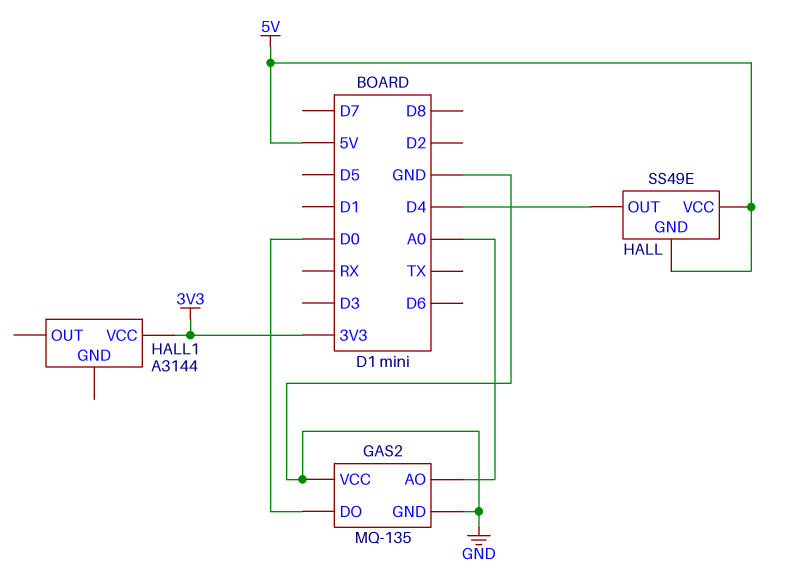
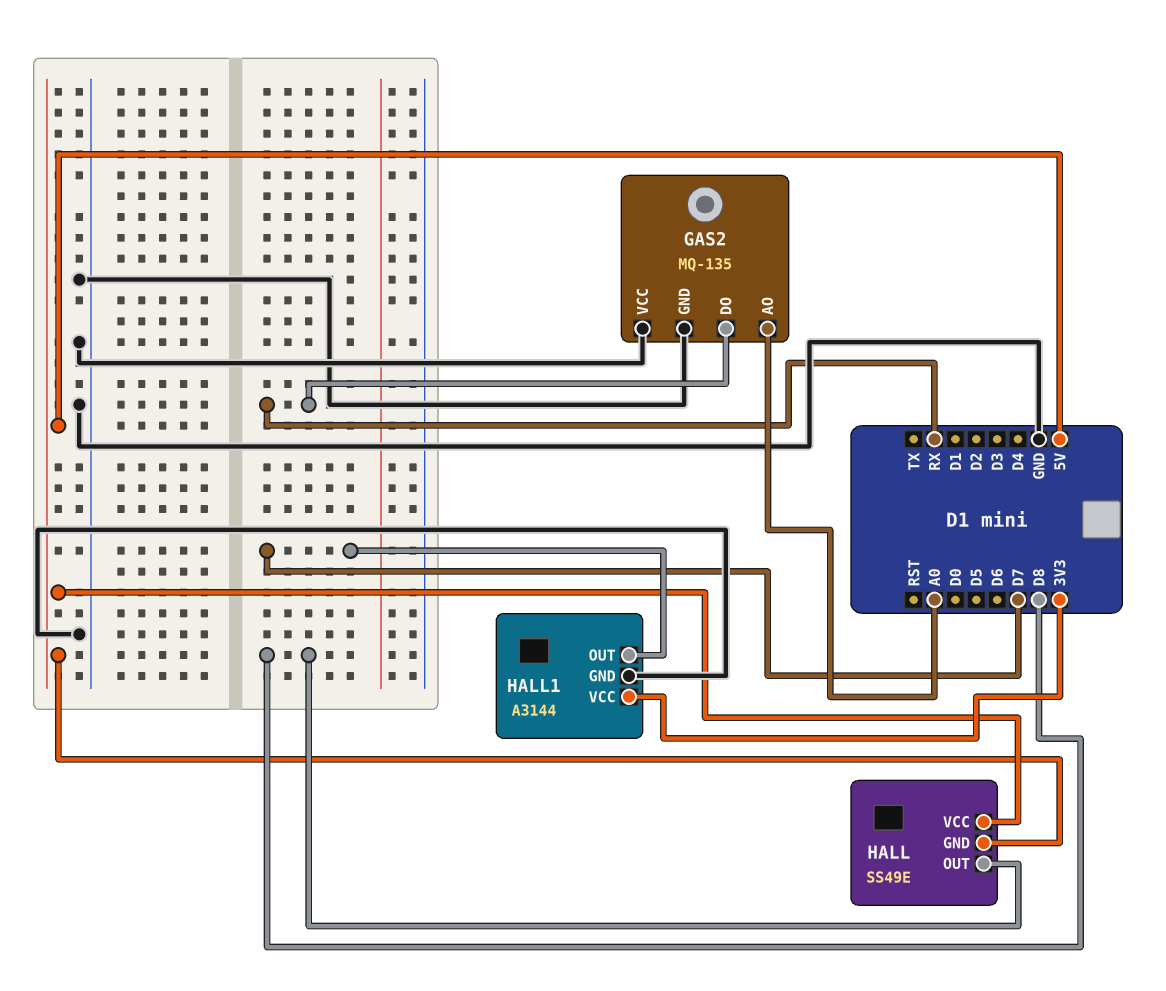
GAS2 pin DO: D0 -> RX
HALL pin OUT: D4 -> D8
HALL1 pin GND: none -> GND
HALL1 pin OUT: none -> D7

